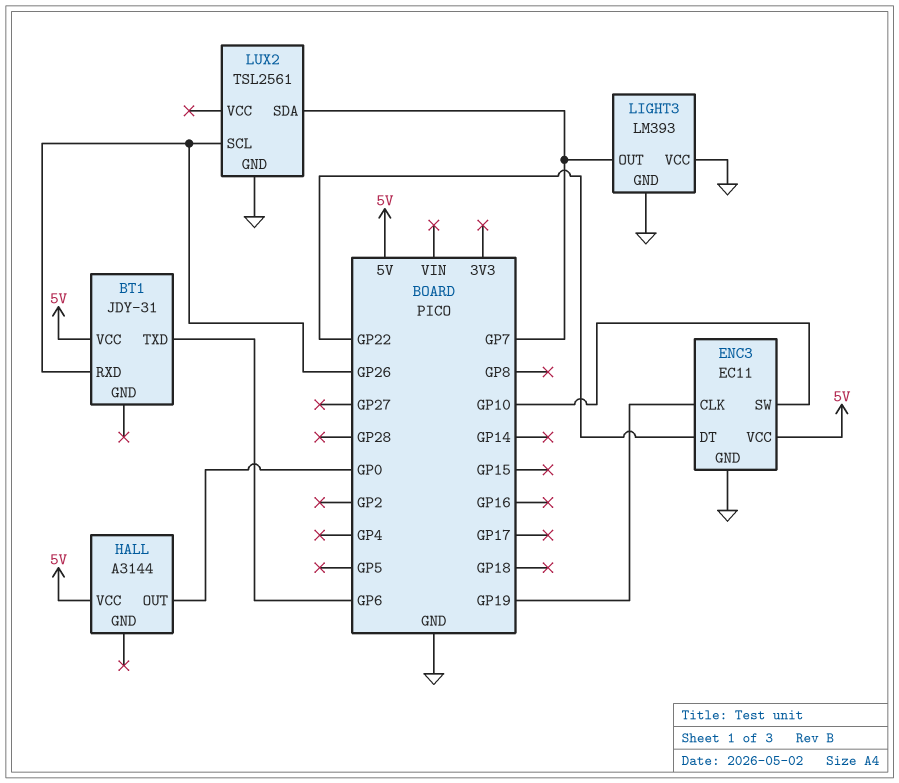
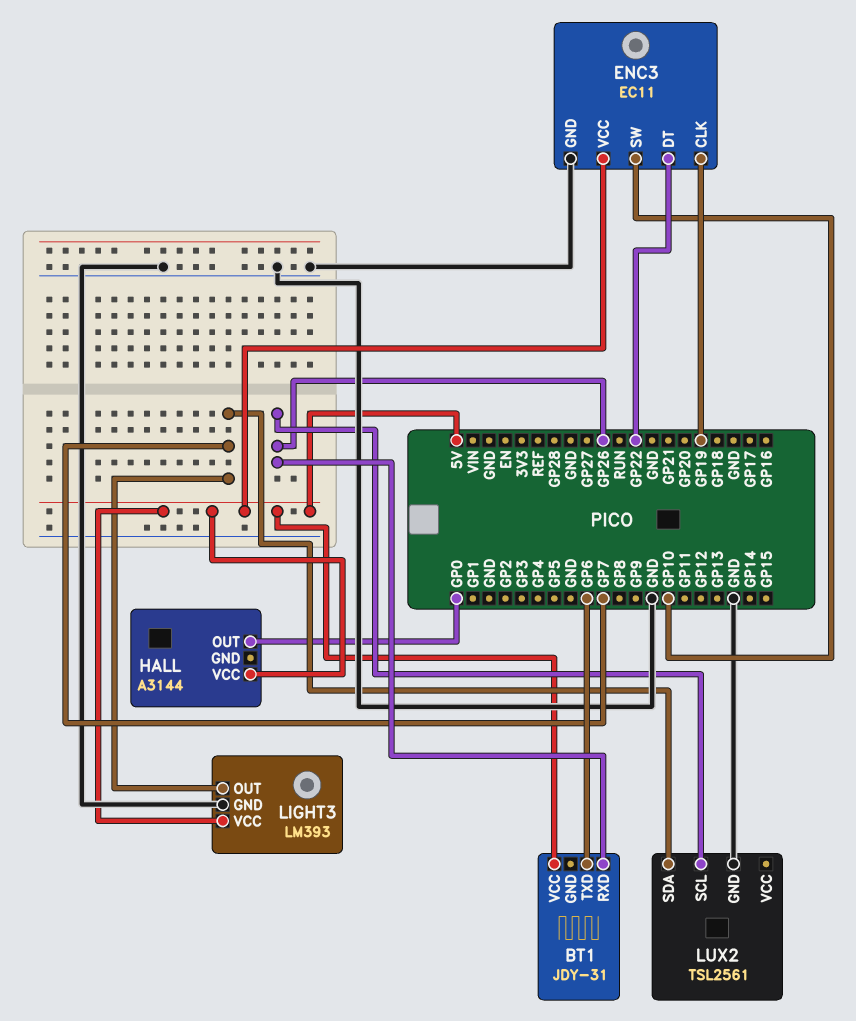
LIGHT3 pin VCC: GND -> 5V

